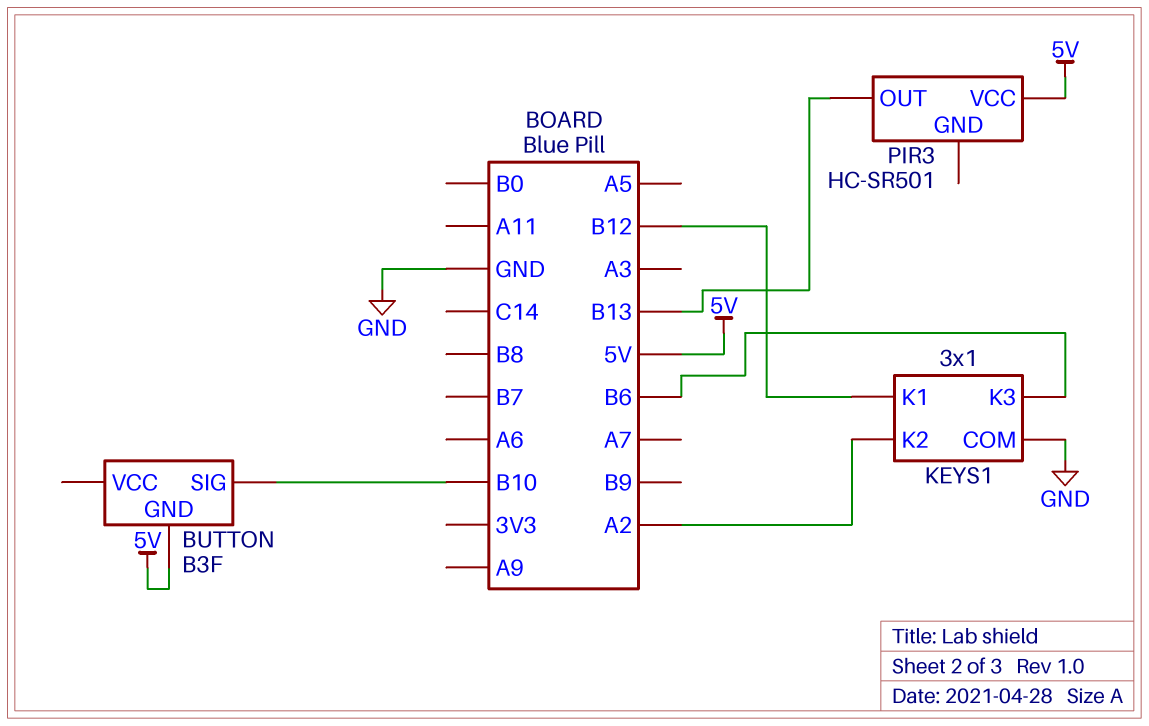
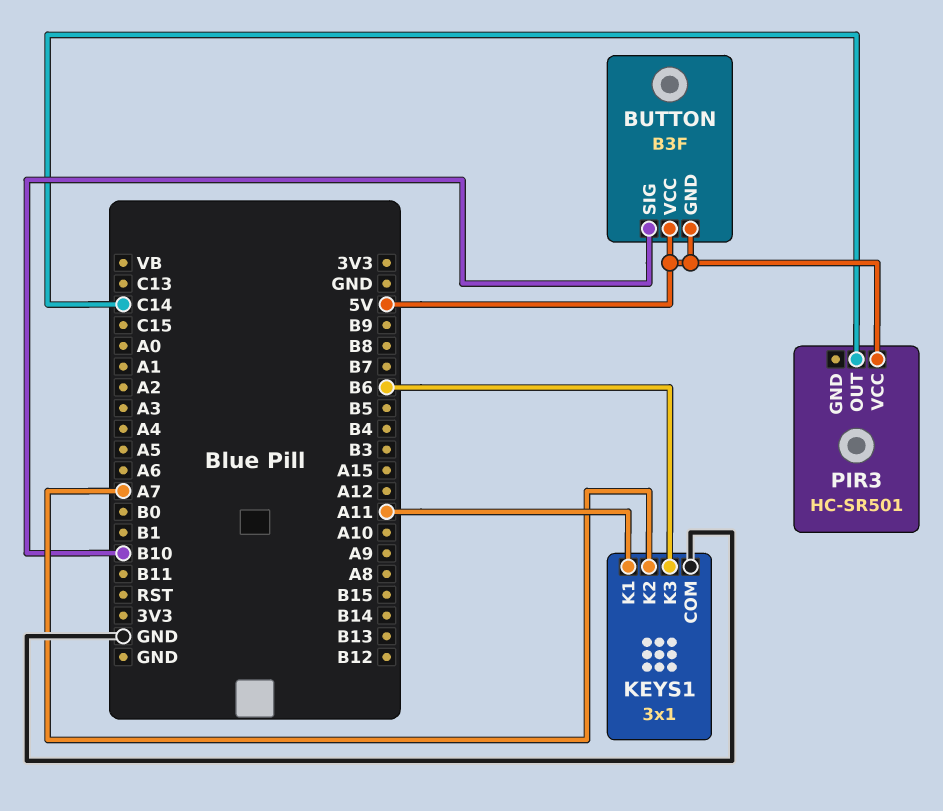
BUTTON pin VCC: none -> 5V
KEYS1 pin K1: B12 -> A11
KEYS1 pin K2: A2 -> A7
PIR3 pin OUT: B13 -> C14

